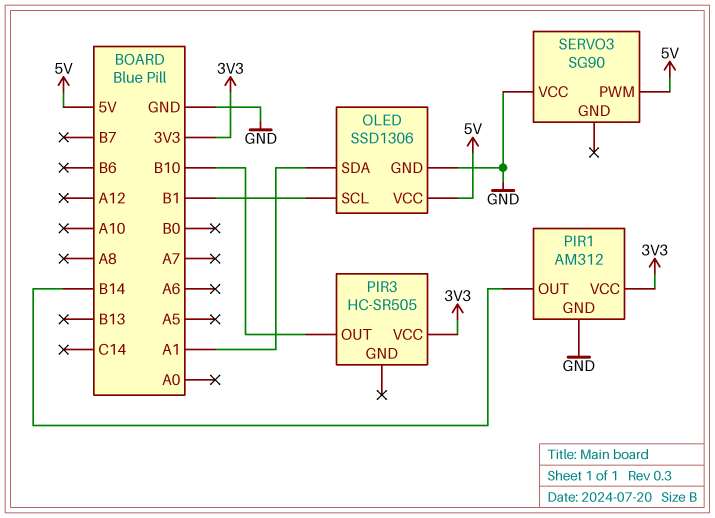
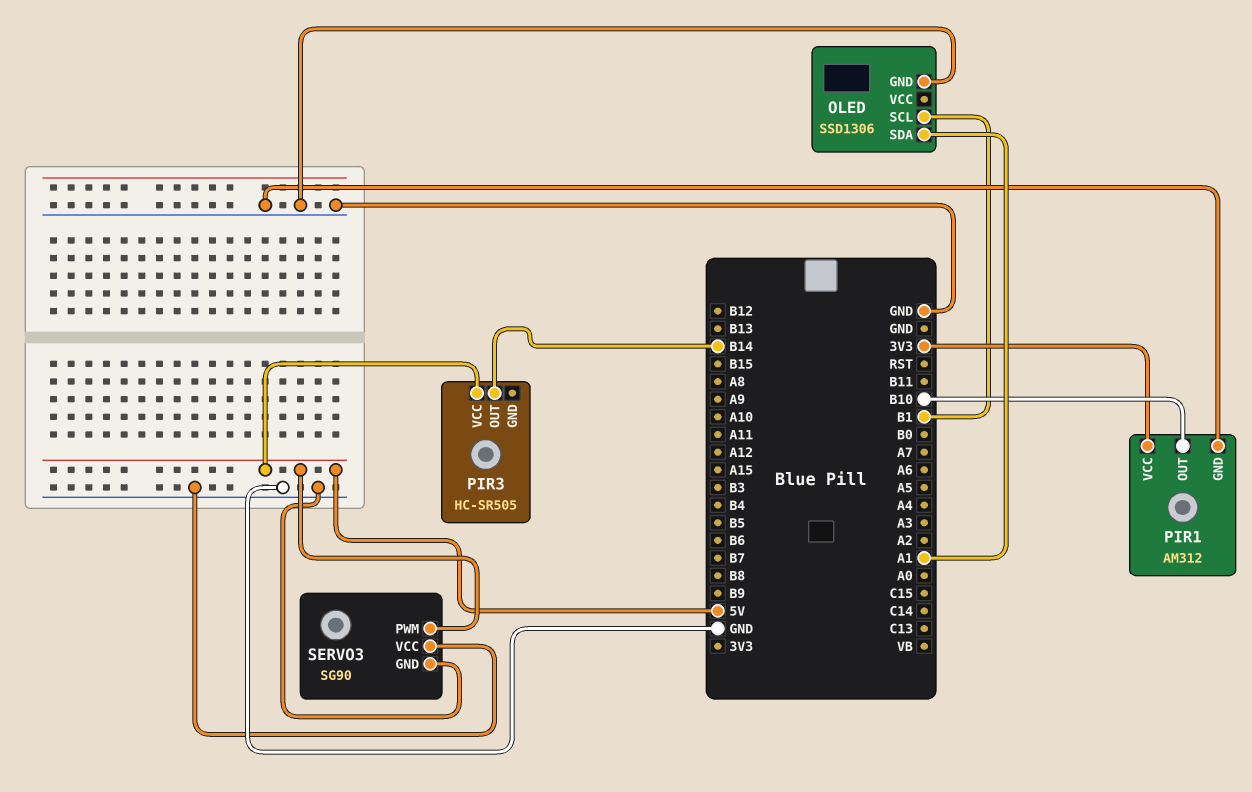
OLED pin VCC: 5V -> none
PIR1 pin OUT: B14 -> B10
PIR3 pin OUT: B10 -> B14
PIR3 pin VCC: 3V3 -> 5V
SERVO3 pin GND: none -> GND

